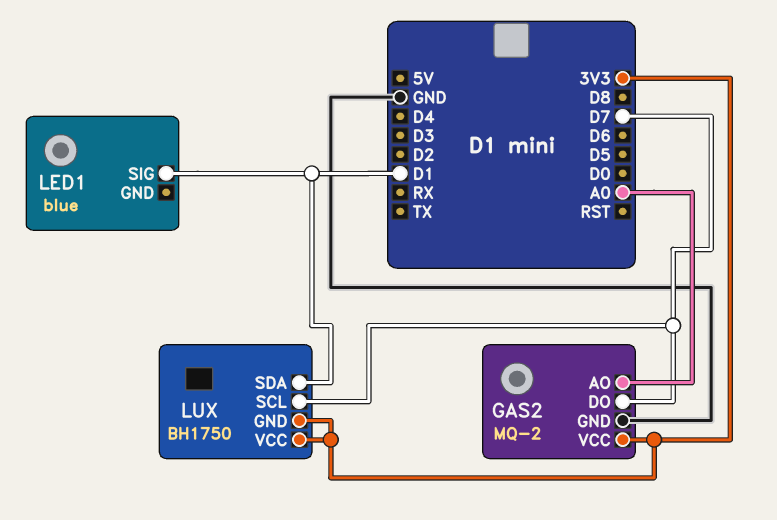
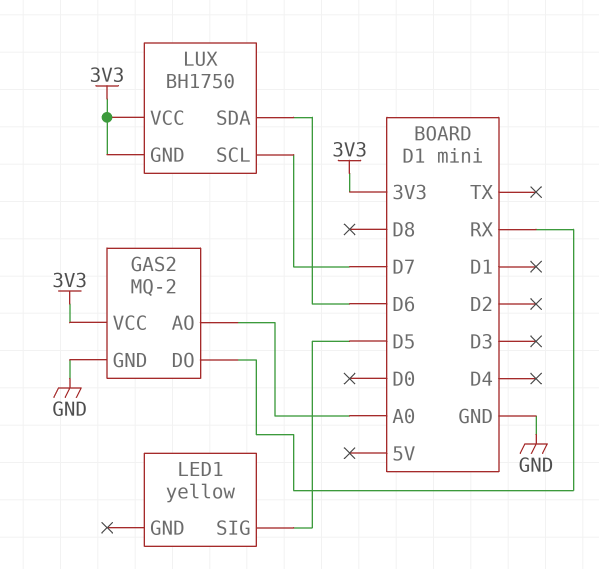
GAS2 pin DO: D7 -> RX
LED1: blue -> yellow
LED1 pin SIG: D1 -> D5
LUX pin SDA: D1 -> D6

